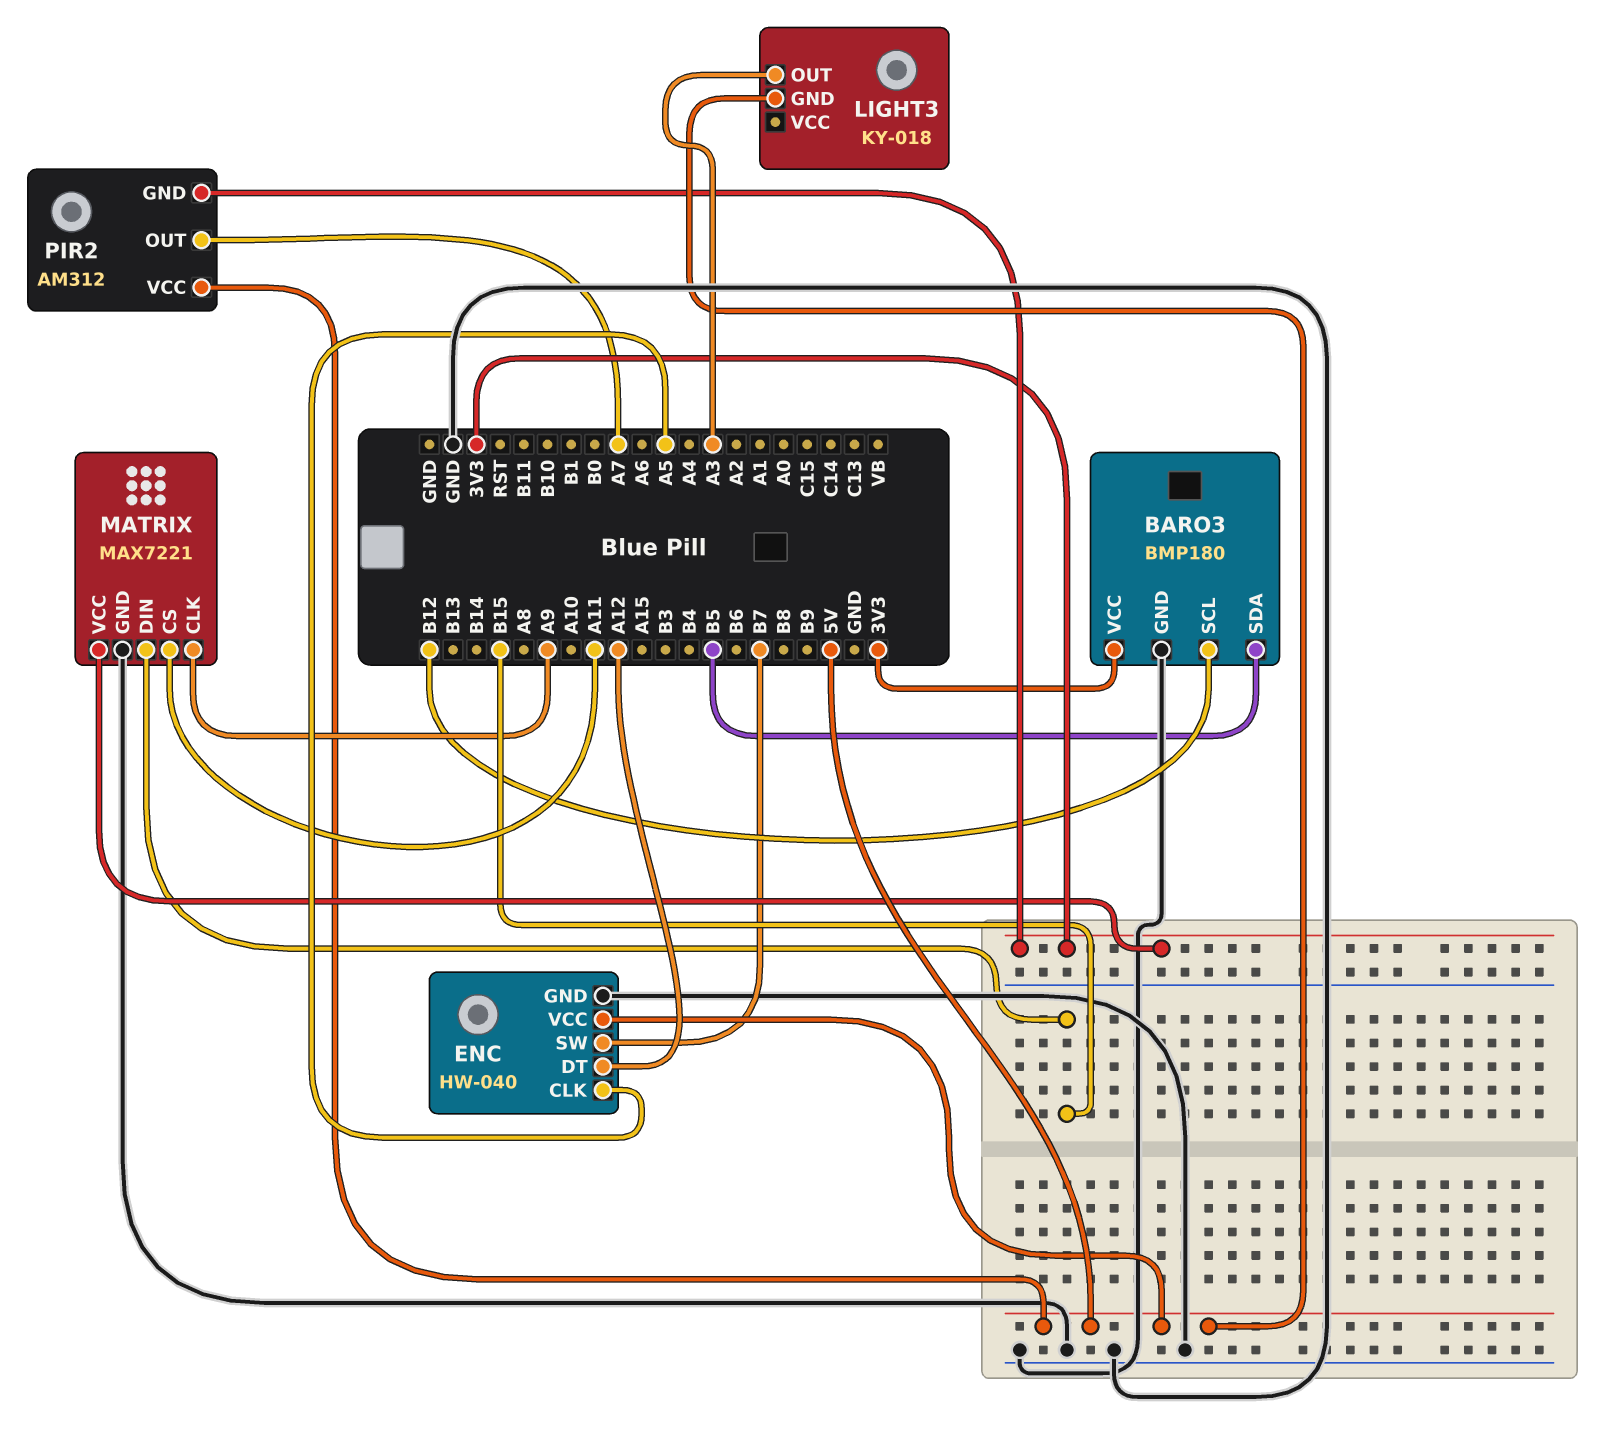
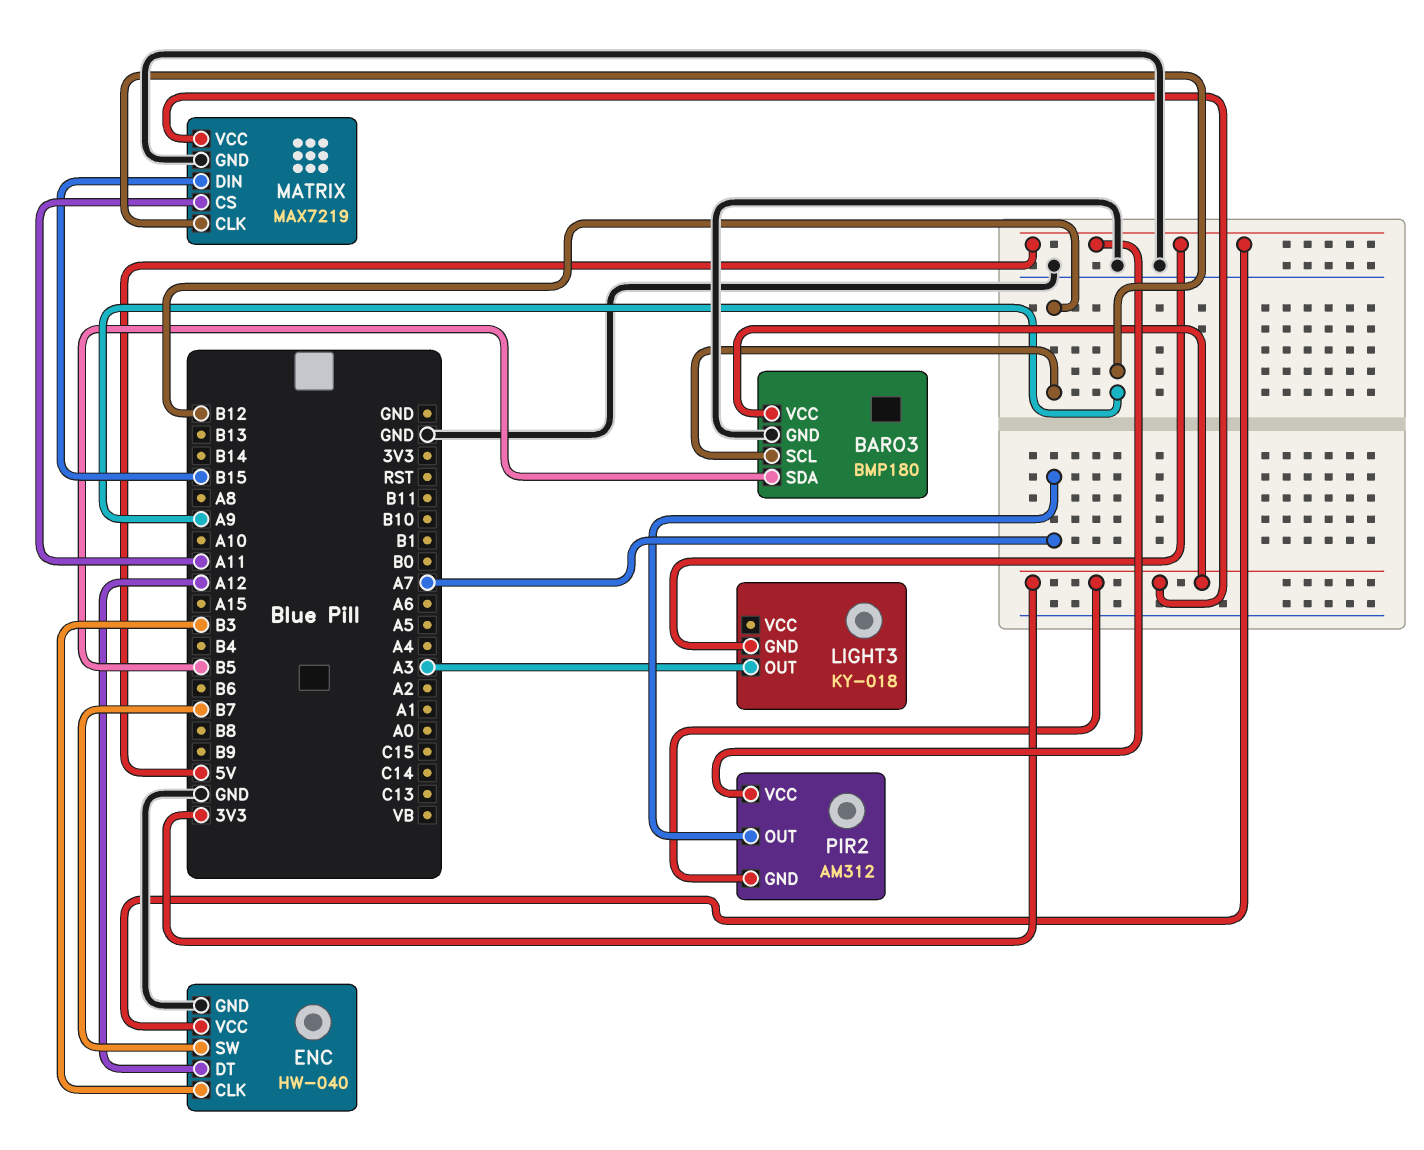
ENC pin CLK: A5 -> B3
MATRIX: MAX7221 -> MAX7219

